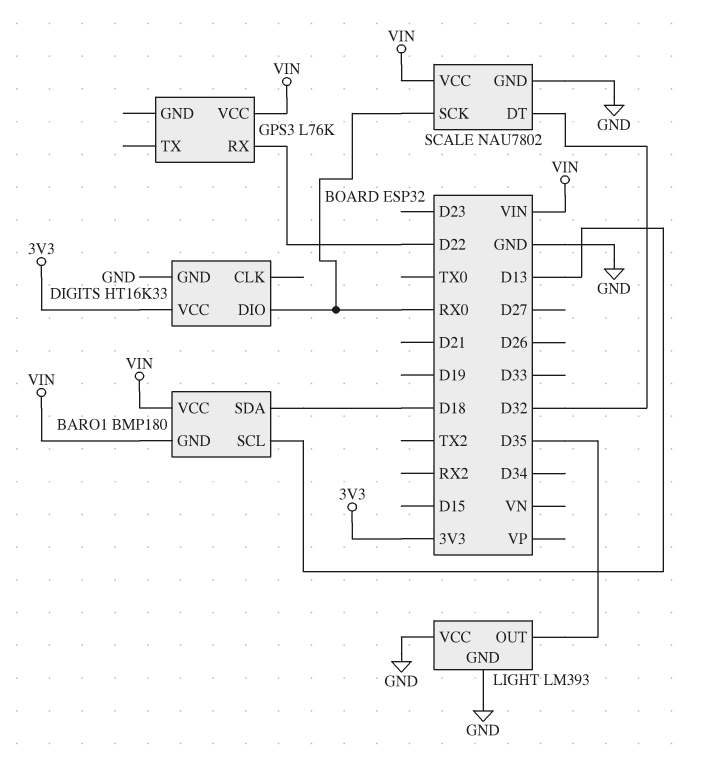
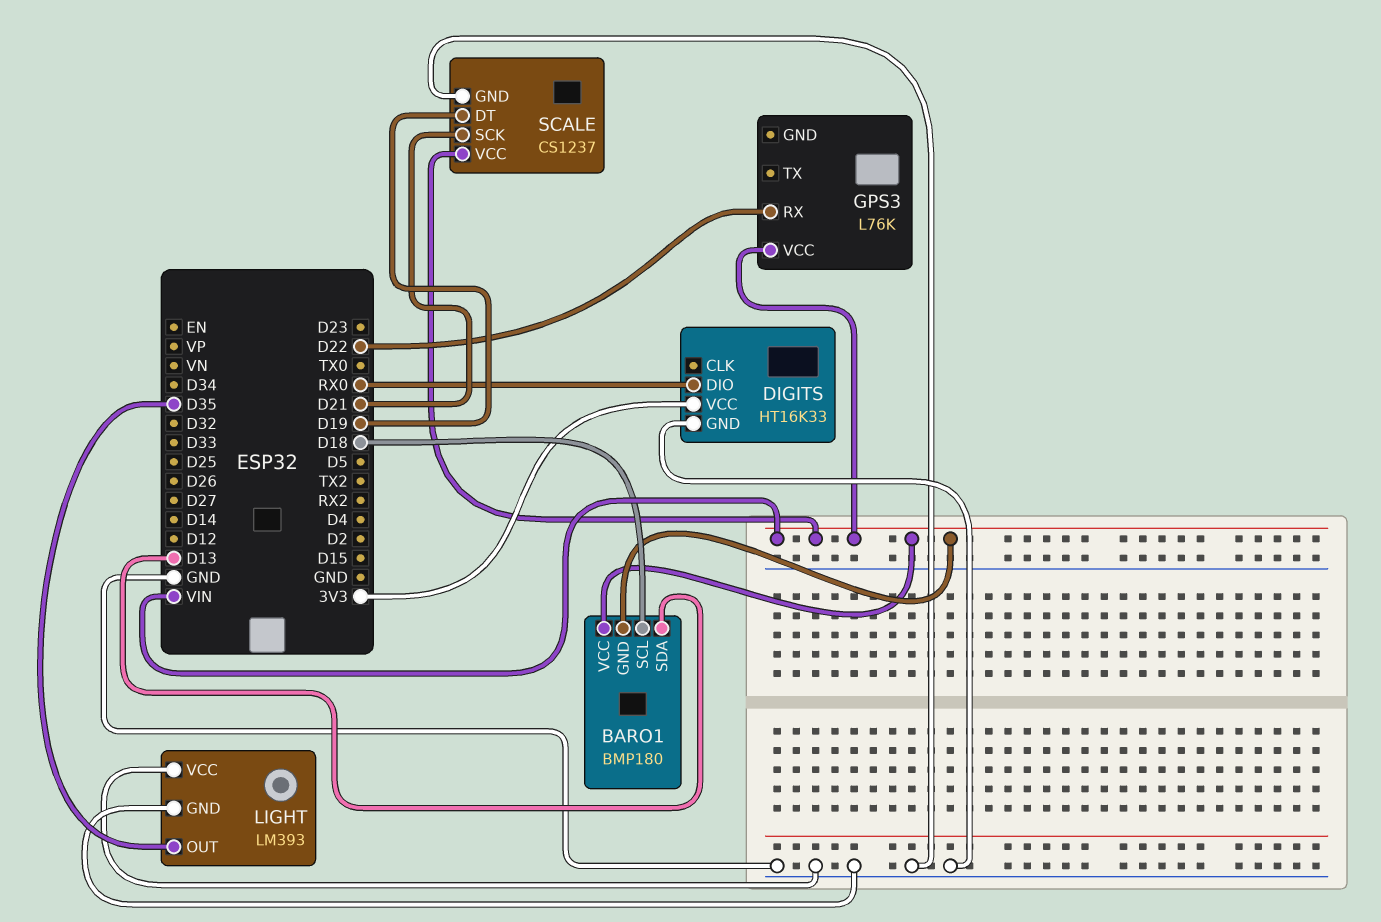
BARO1 pin SCL: D13 -> D18
BARO1 pin SDA: D18 -> D13
SCALE: NAU7802 -> CS1237
SCALE pin DT: D32 -> D19
SCALE pin SCK: RX0 -> D21

